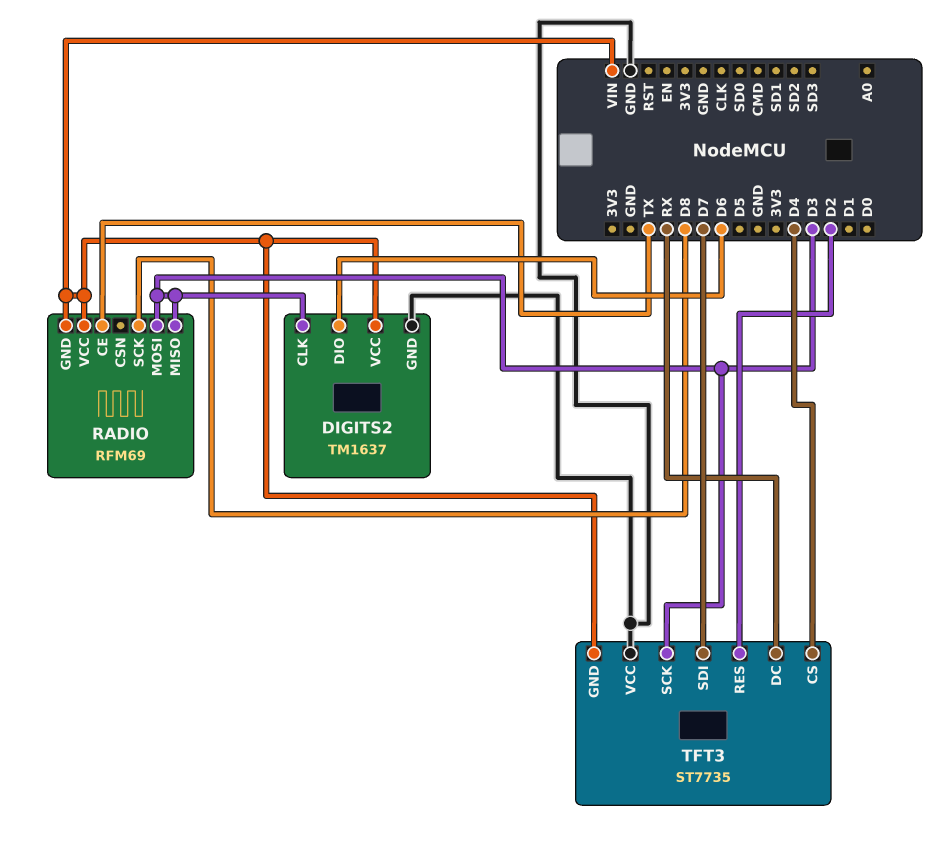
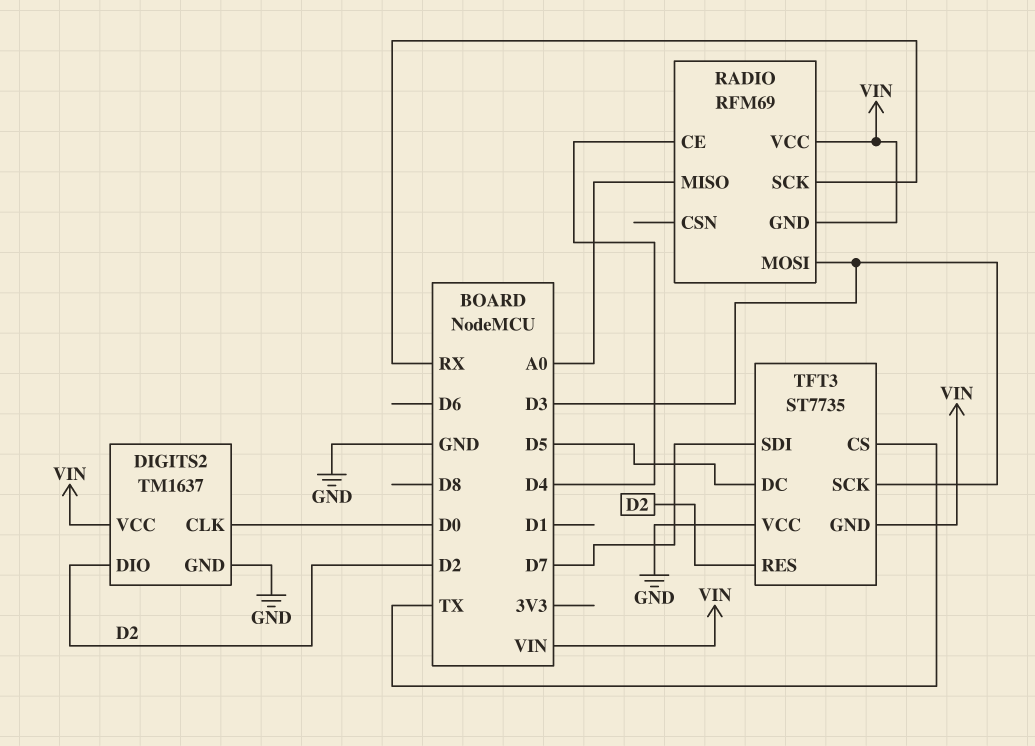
DIGITS2 pin CLK: D3 -> D0
DIGITS2 pin DIO: D6 -> D2
RADIO pin CE: TX -> D4
RADIO pin MISO: D3 -> A0
RADIO pin SCK: D8 -> RX
TFT3 pin CS: D4 -> TX
TFT3 pin DC: RX -> D5

